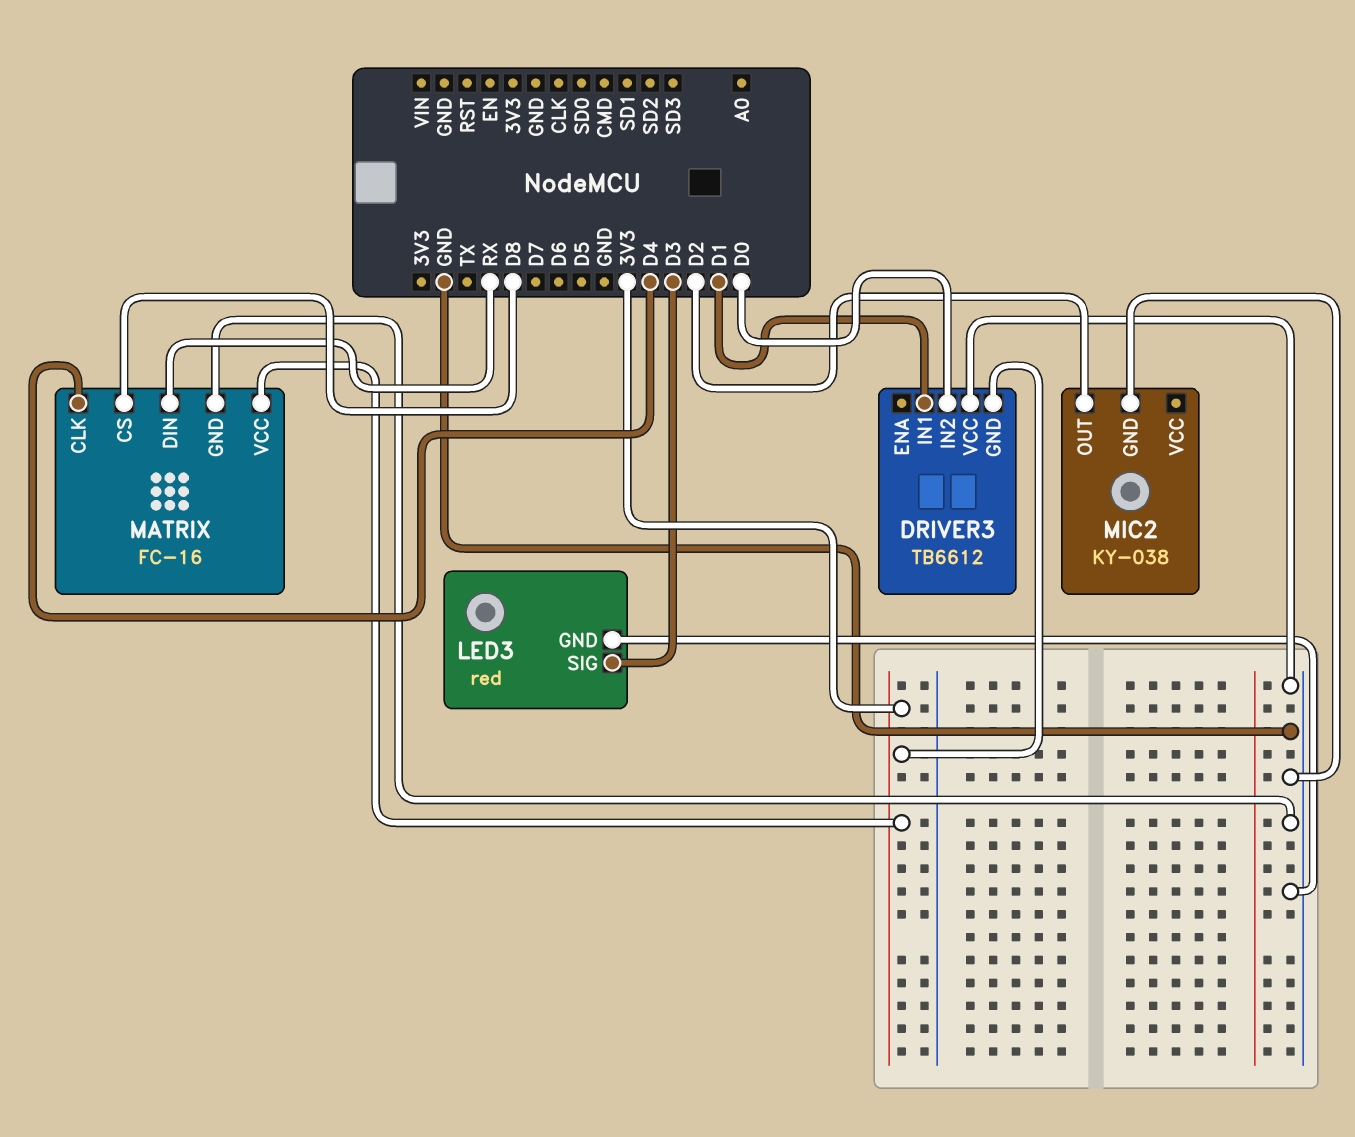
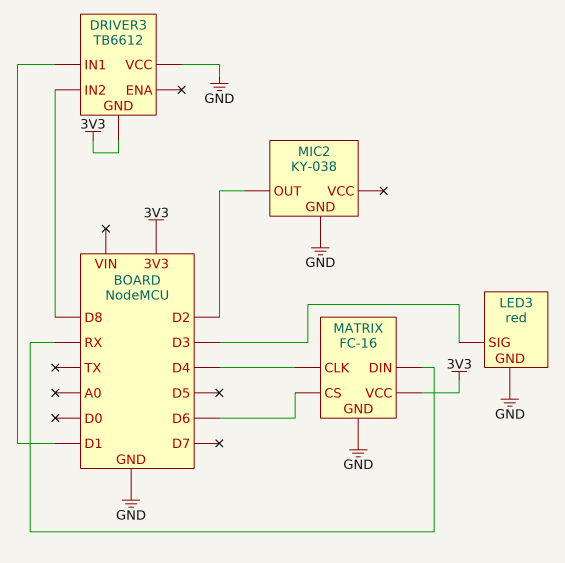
DRIVER3 pin IN2: D0 -> D8
MATRIX pin CS: D8 -> D6

